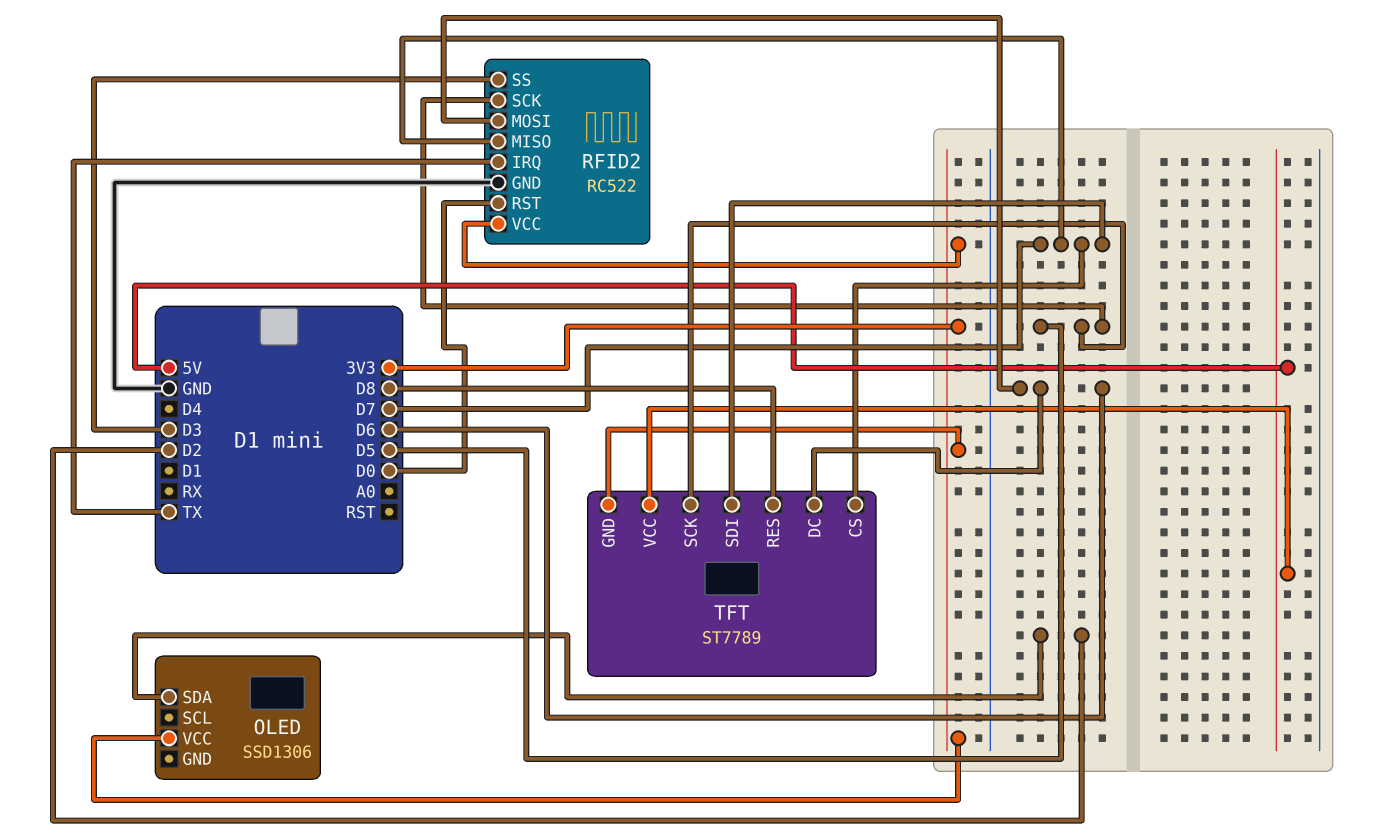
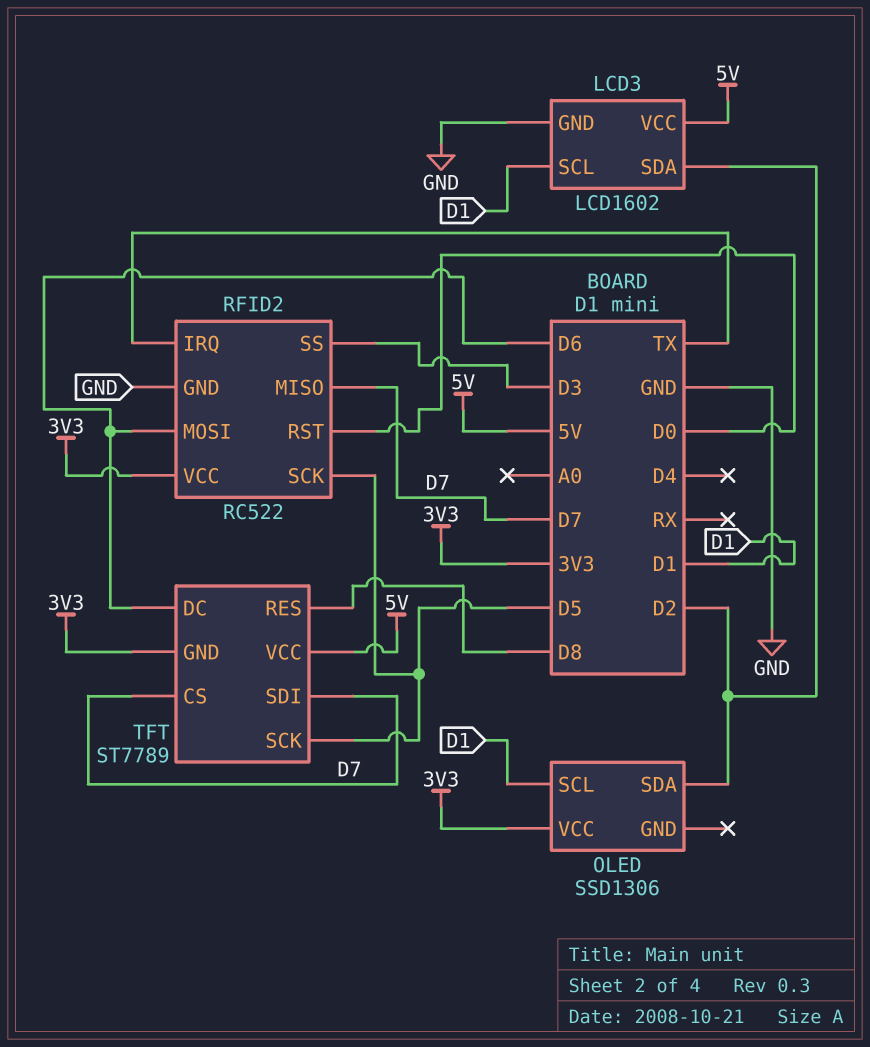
LCD3: none -> LCD1602
LCD3 pin GND: none -> GND
LCD3 pin SCL: none -> D1
LCD3 pin SDA: none -> D2
LCD3 pin VCC: none -> 5V
OLED pin SCL: none -> D1

